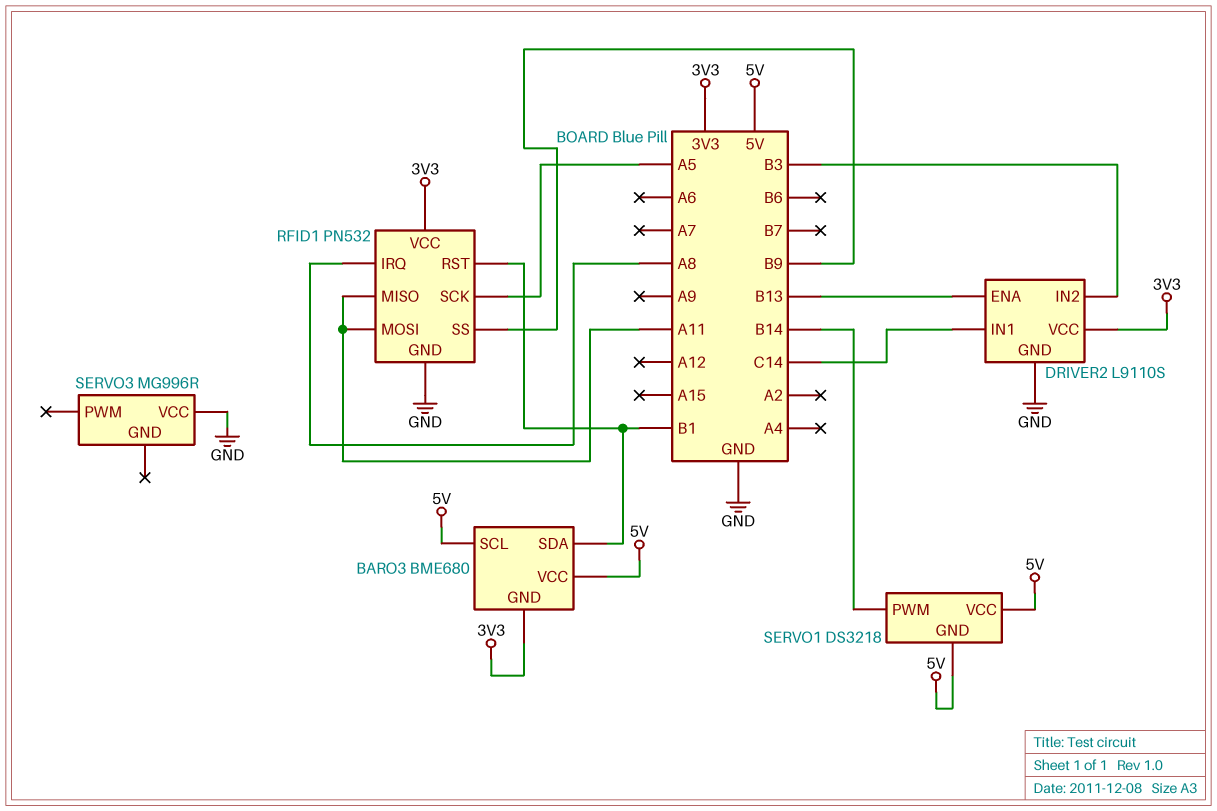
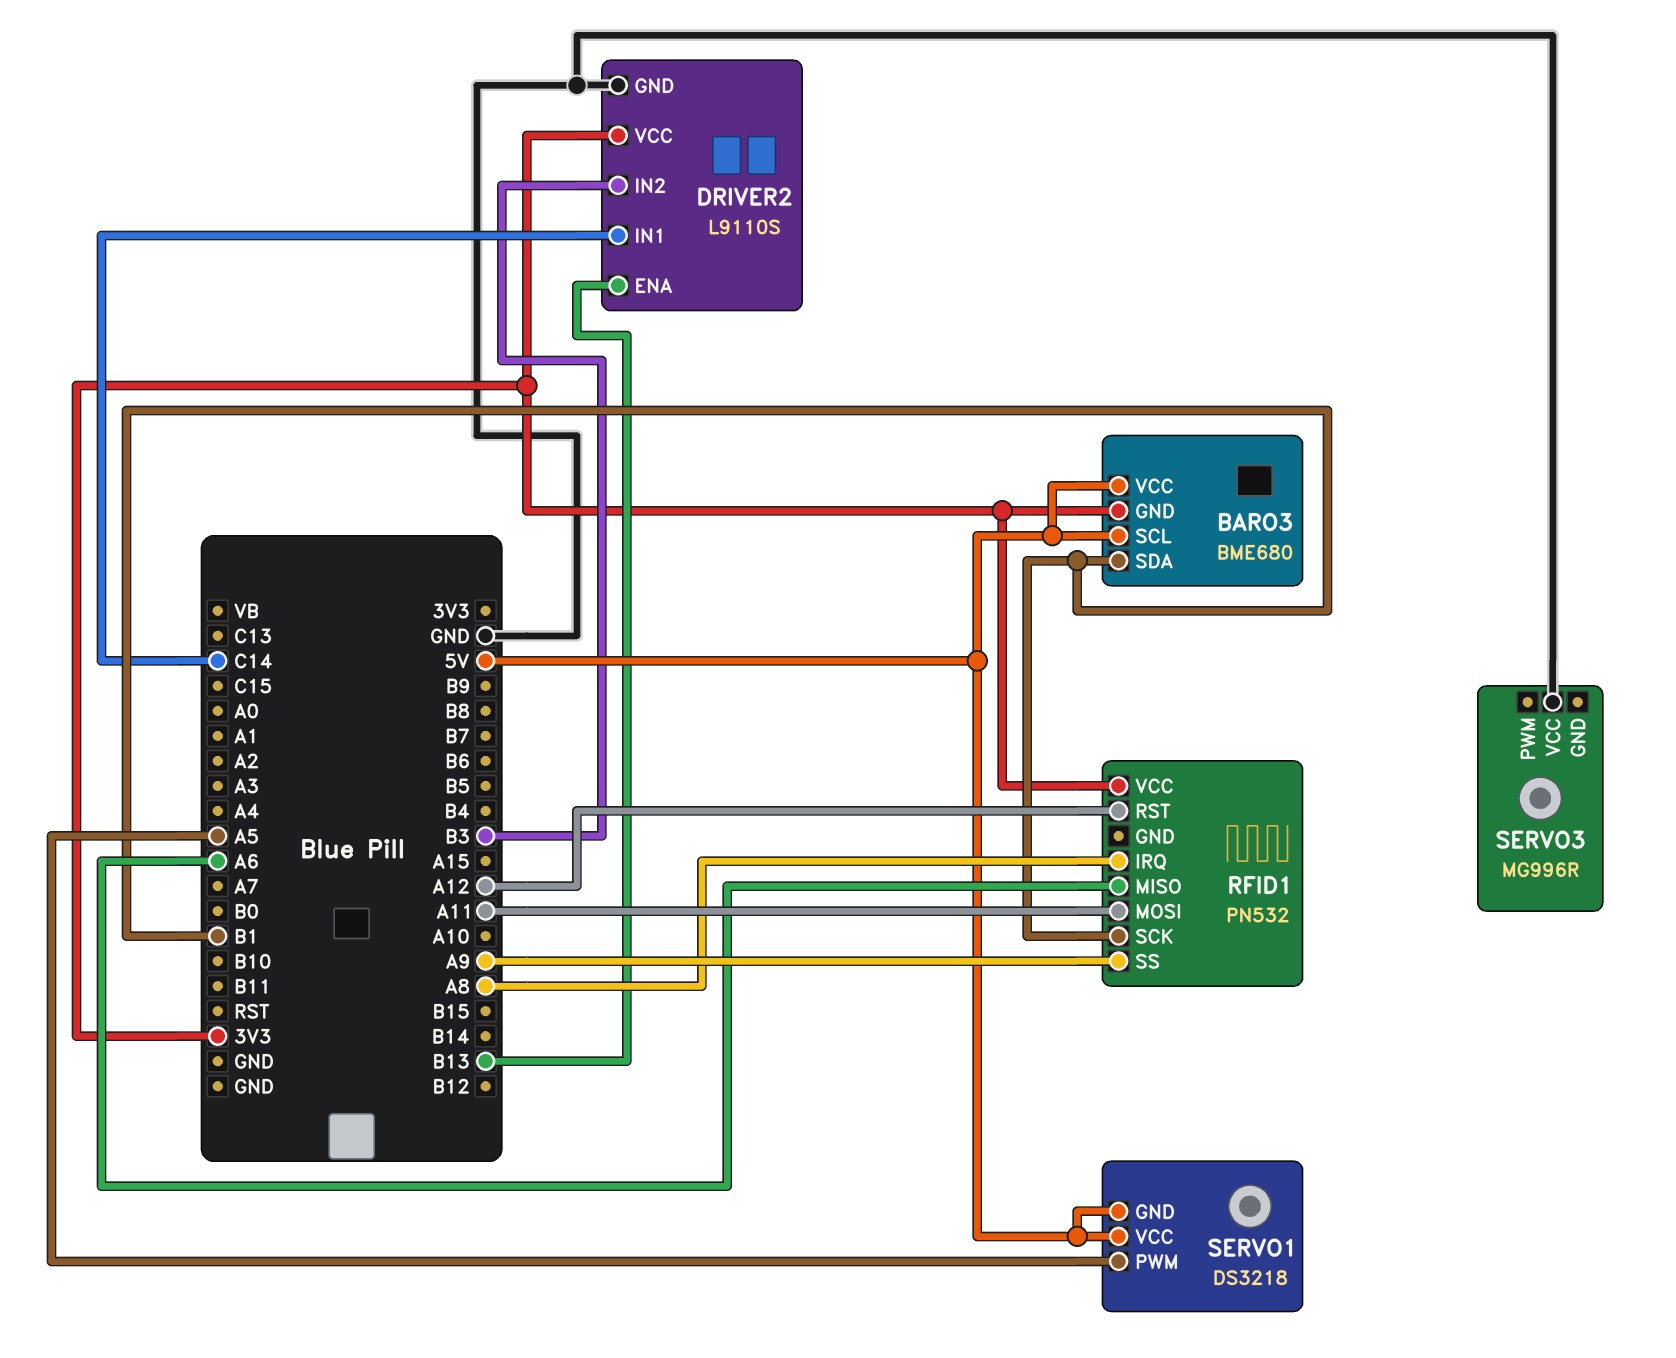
RFID1 pin GND: GND -> none
RFID1 pin MISO: A11 -> A6
RFID1 pin RST: B1 -> A12
RFID1 pin SCK: A5 -> B1
RFID1 pin SS: B9 -> A9
SERVO1 pin PWM: B14 -> A5

